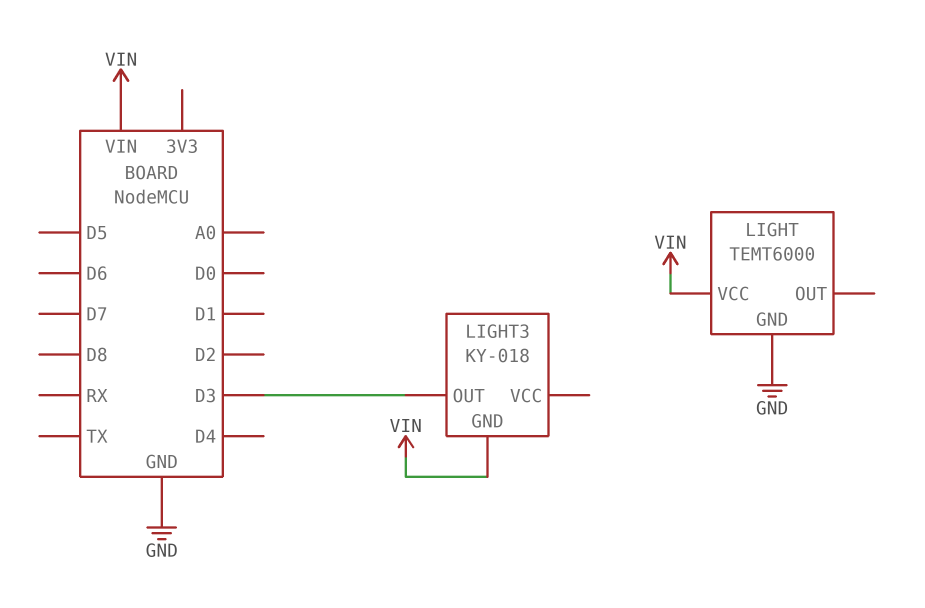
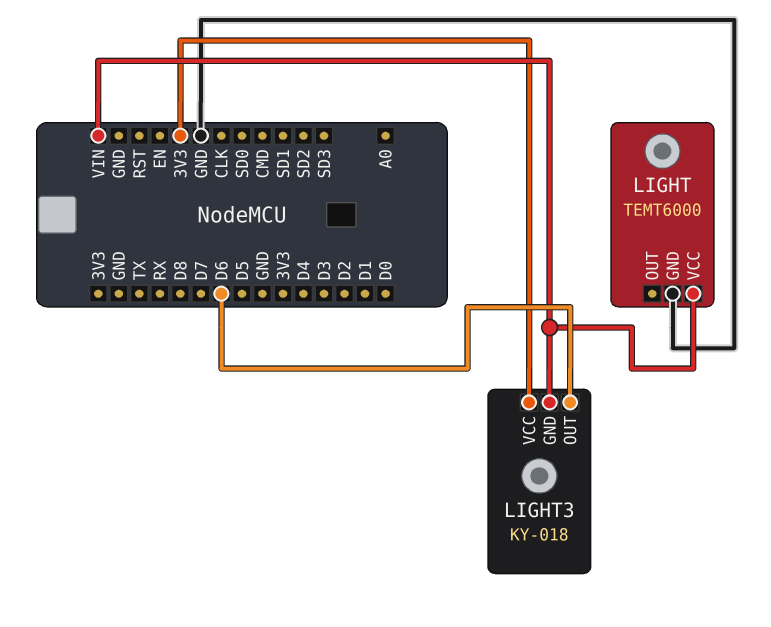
LIGHT3 pin OUT: D3 -> D6
LIGHT3 pin VCC: none -> 3V3

